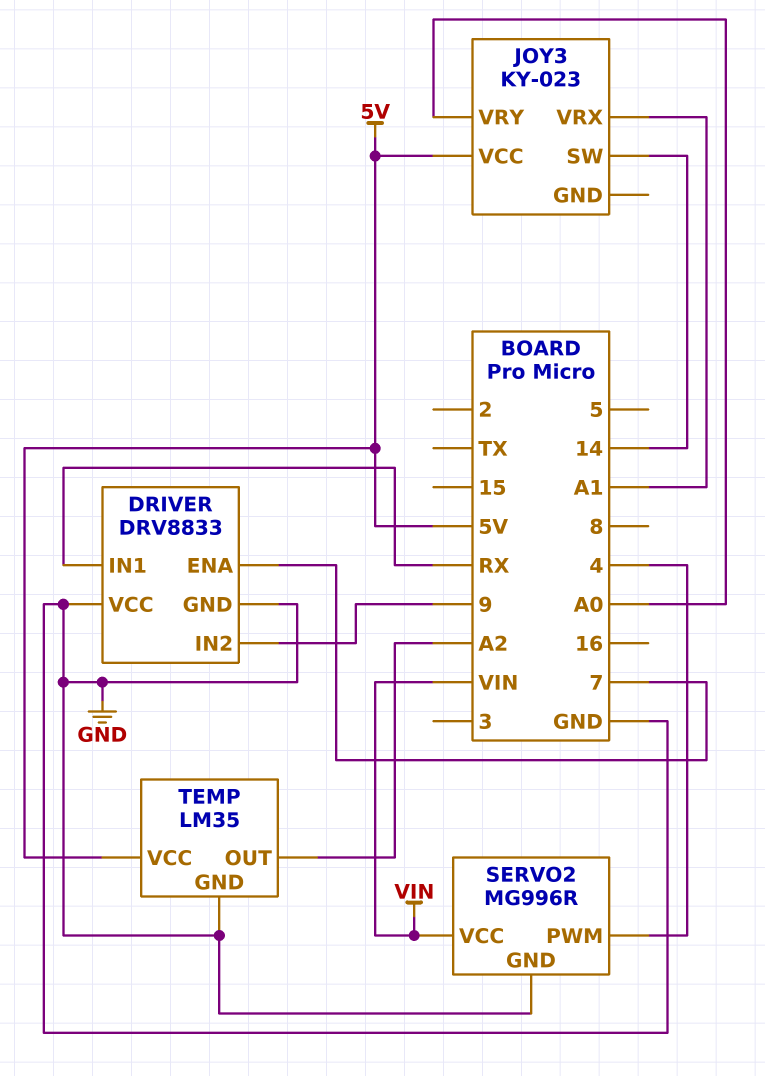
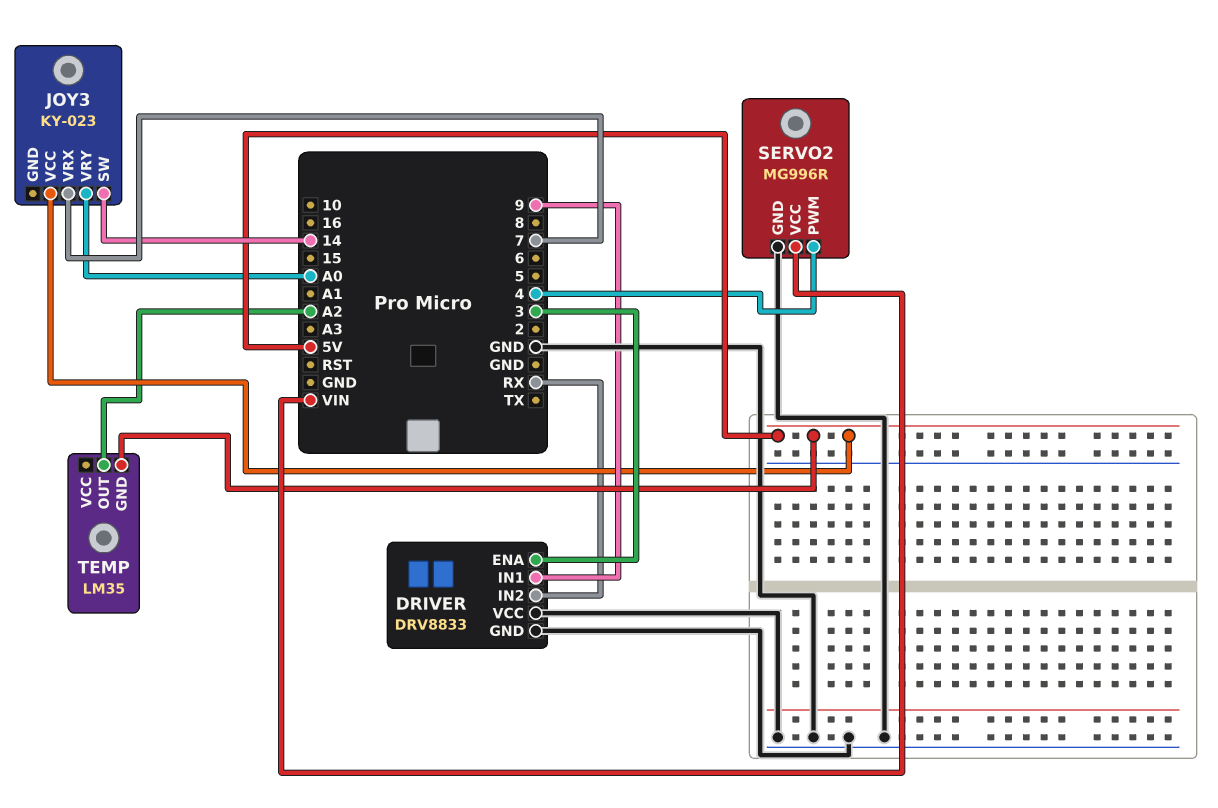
DRIVER pin ENA: 7 -> 3
DRIVER pin IN1: RX -> 9
DRIVER pin IN2: 9 -> RX
JOY3 pin VRX: A1 -> 7
TEMP pin GND: GND -> 5V
TEMP pin VCC: 5V -> none

